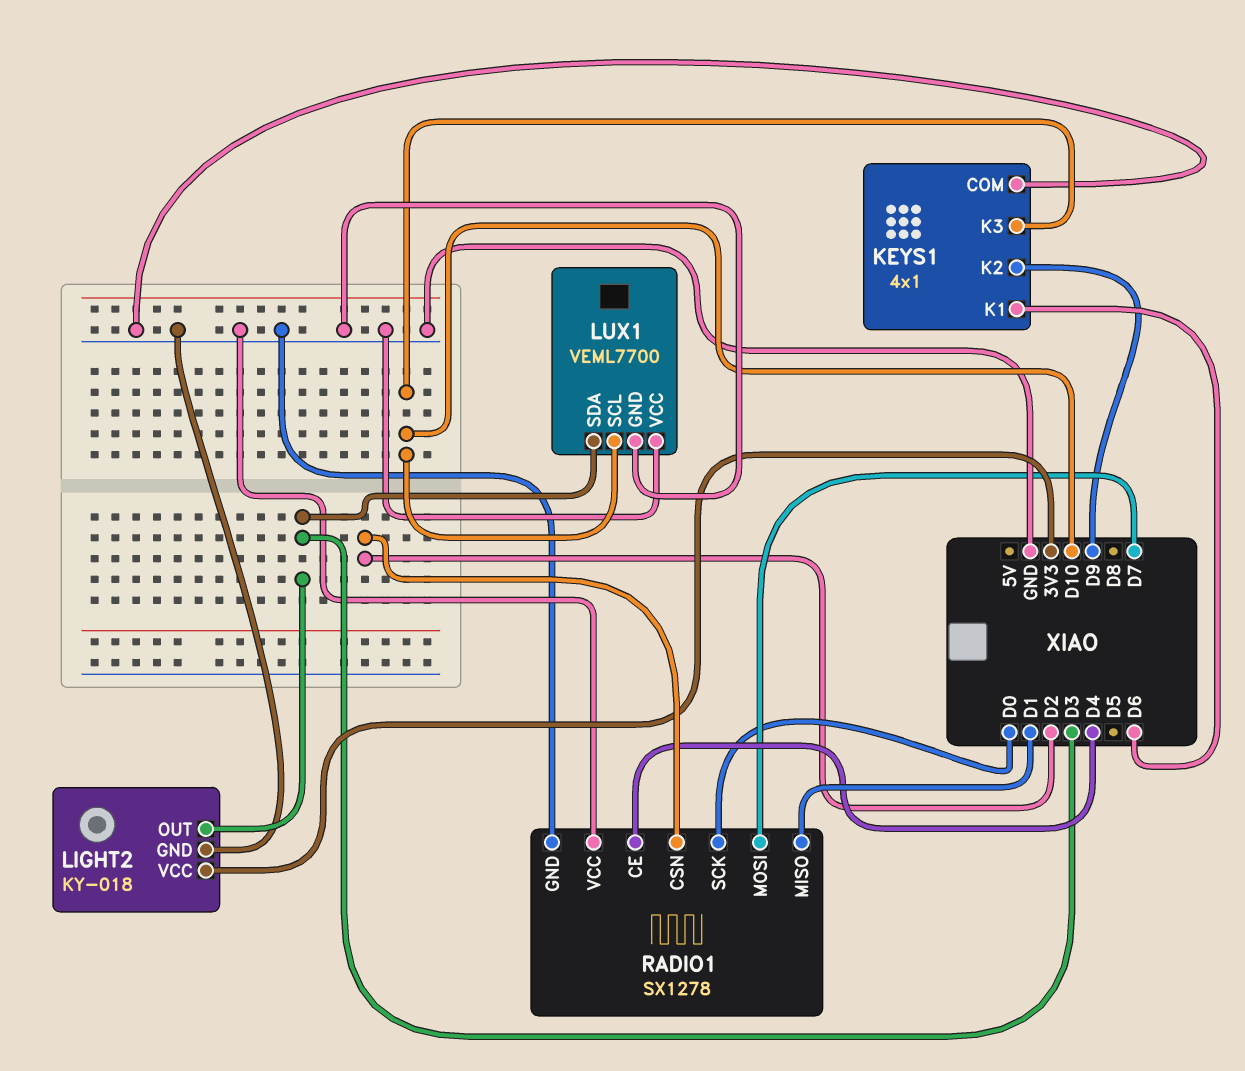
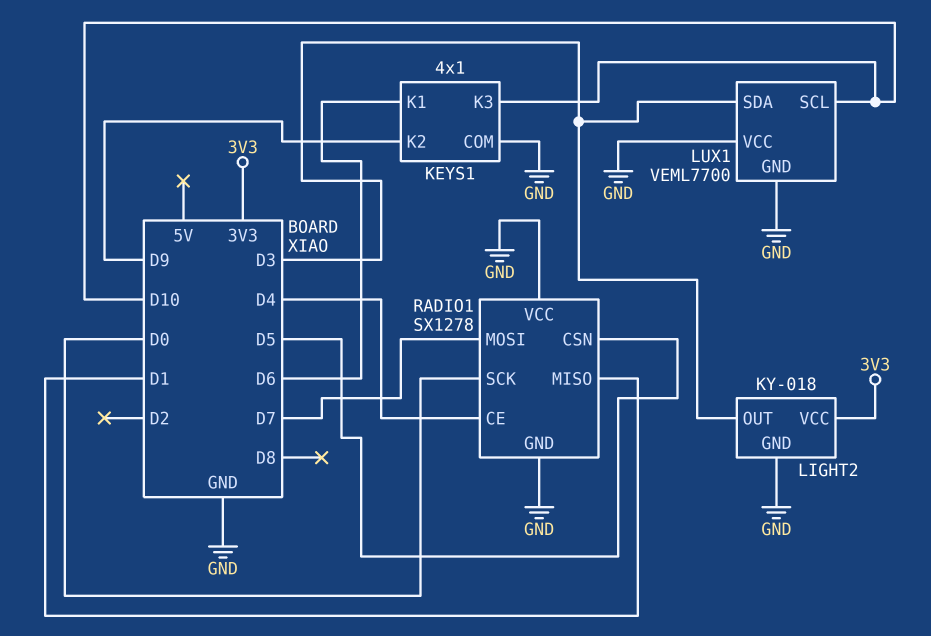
RADIO1 pin CSN: D2 -> D5

